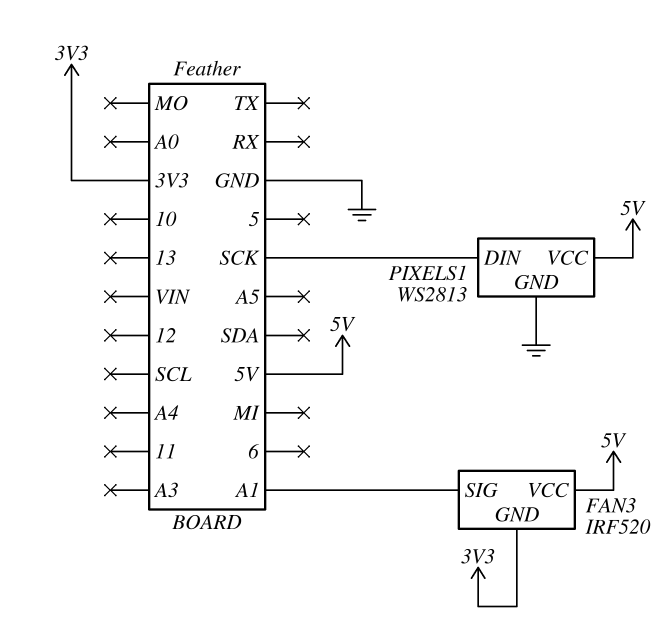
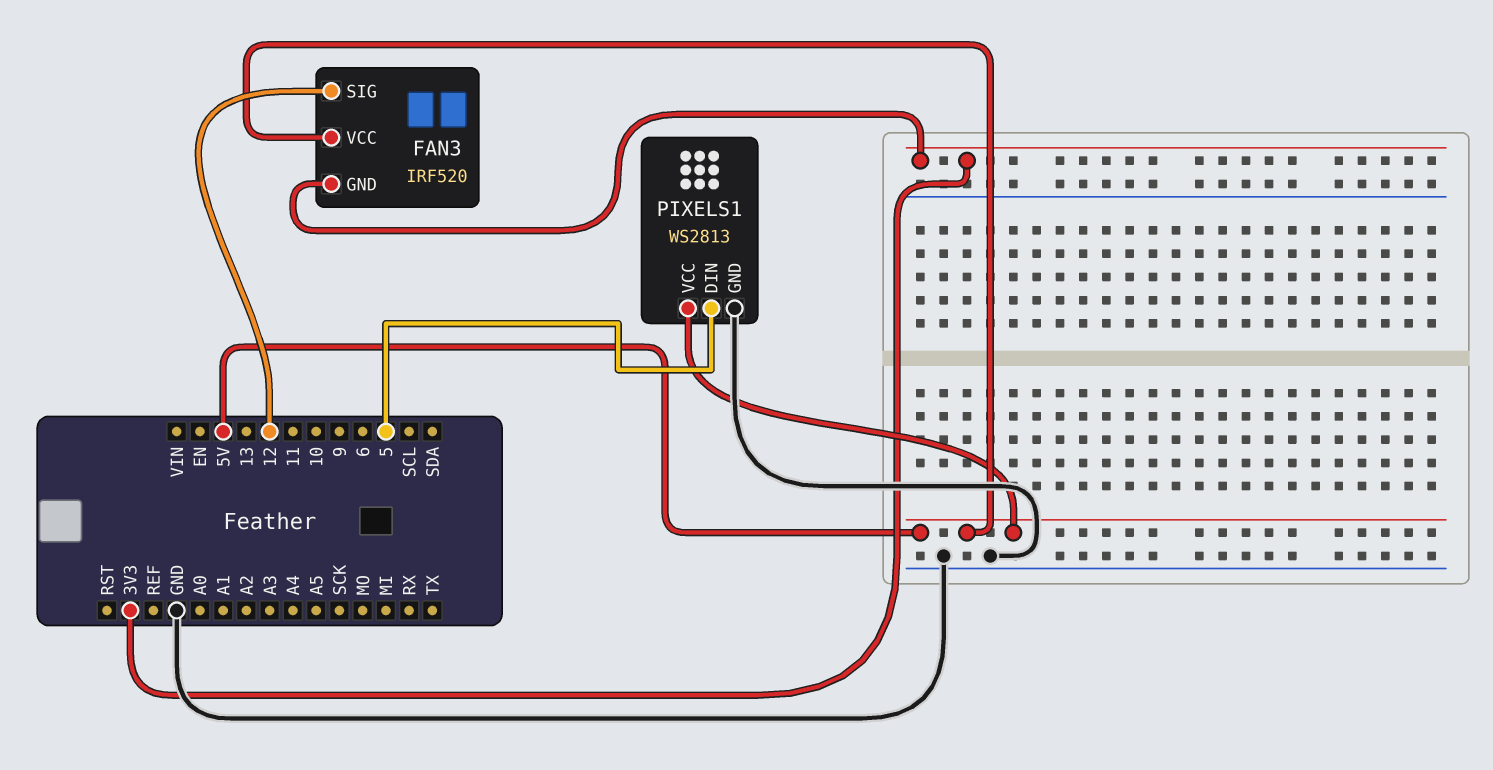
FAN3 pin SIG: A1 -> 12
PIXELS1 pin DIN: SCK -> 5

